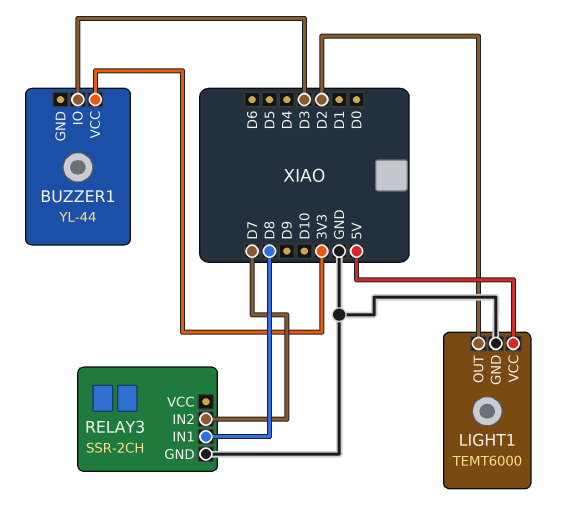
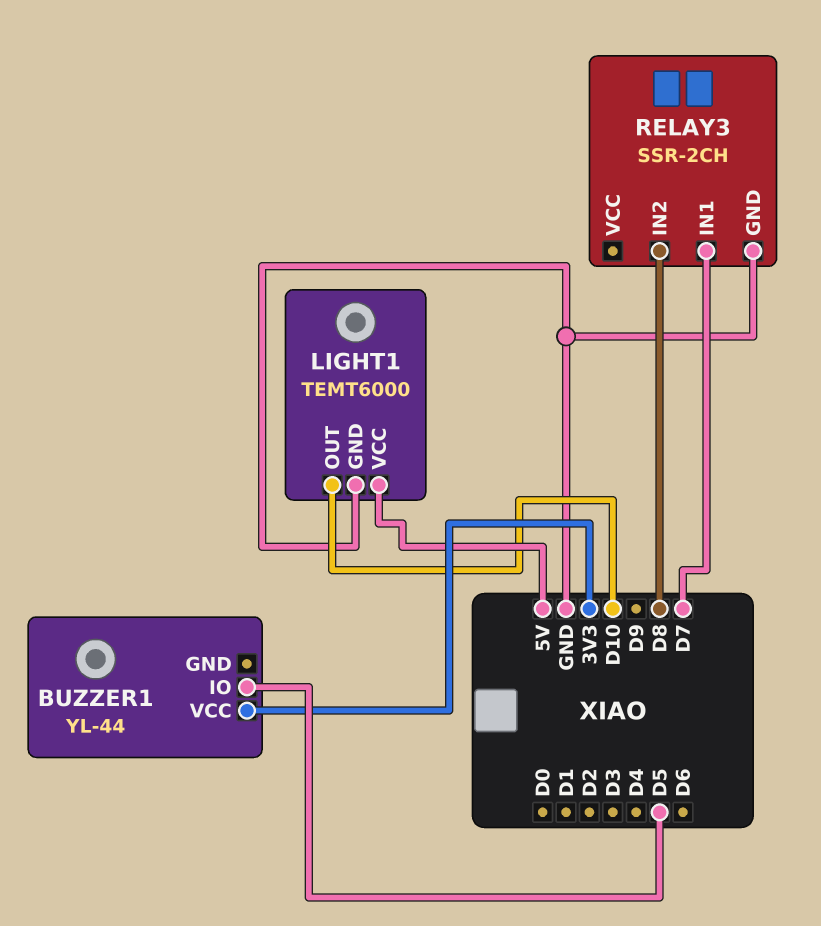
BUZZER1 pin IO: D3 -> D5
LIGHT1 pin OUT: D2 -> D10
RELAY3 pin IN1: D8 -> D7
RELAY3 pin IN2: D7 -> D8

